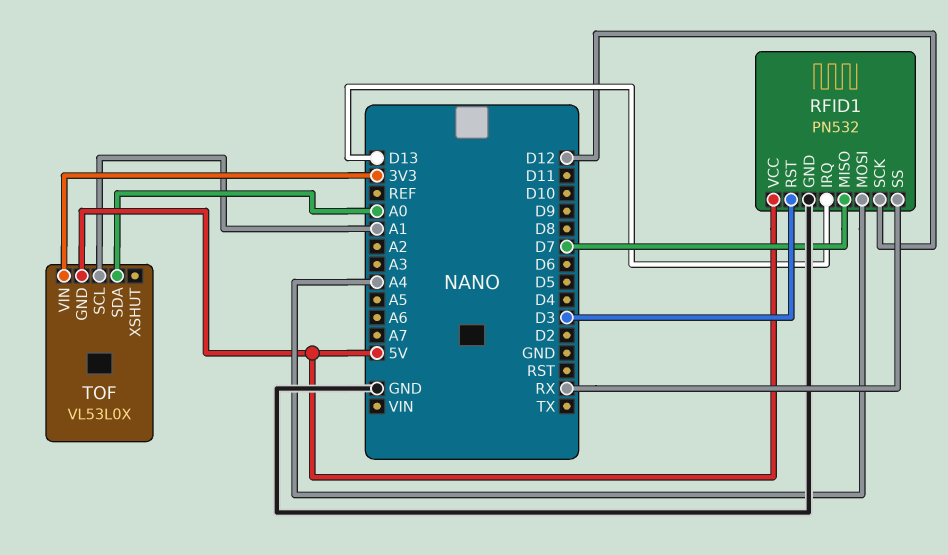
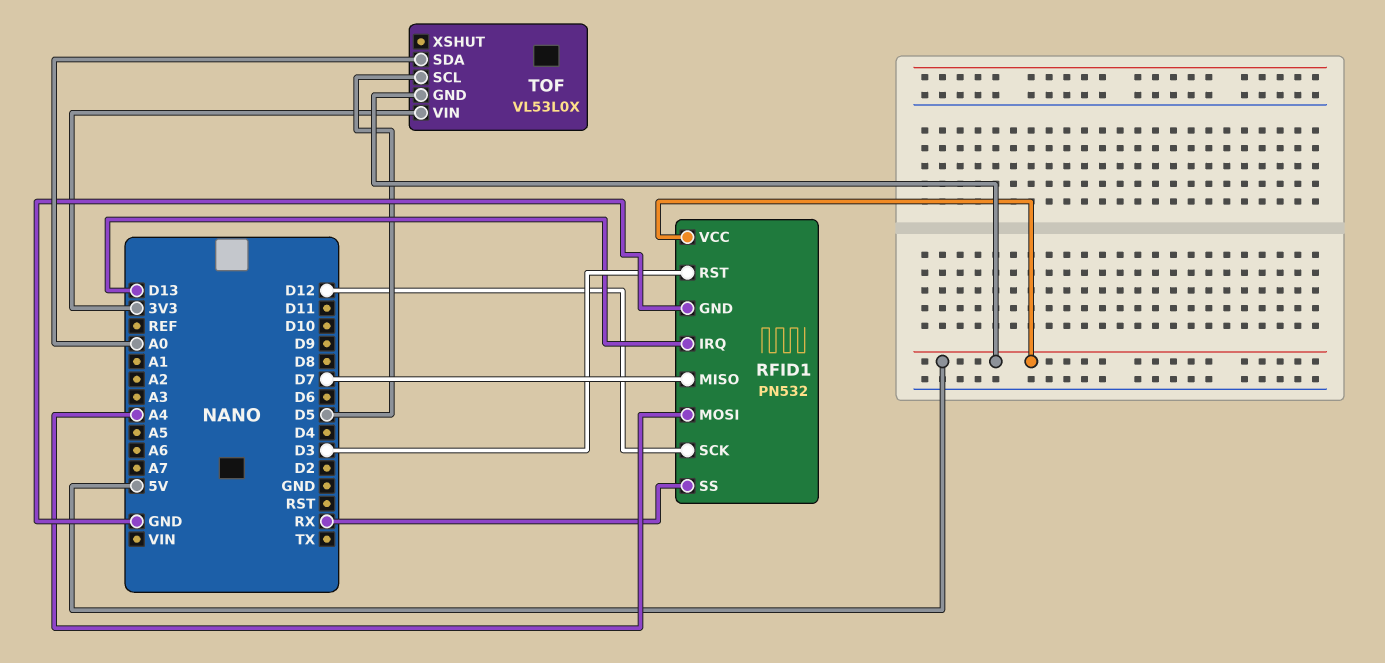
TOF pin SCL: A1 -> D5

